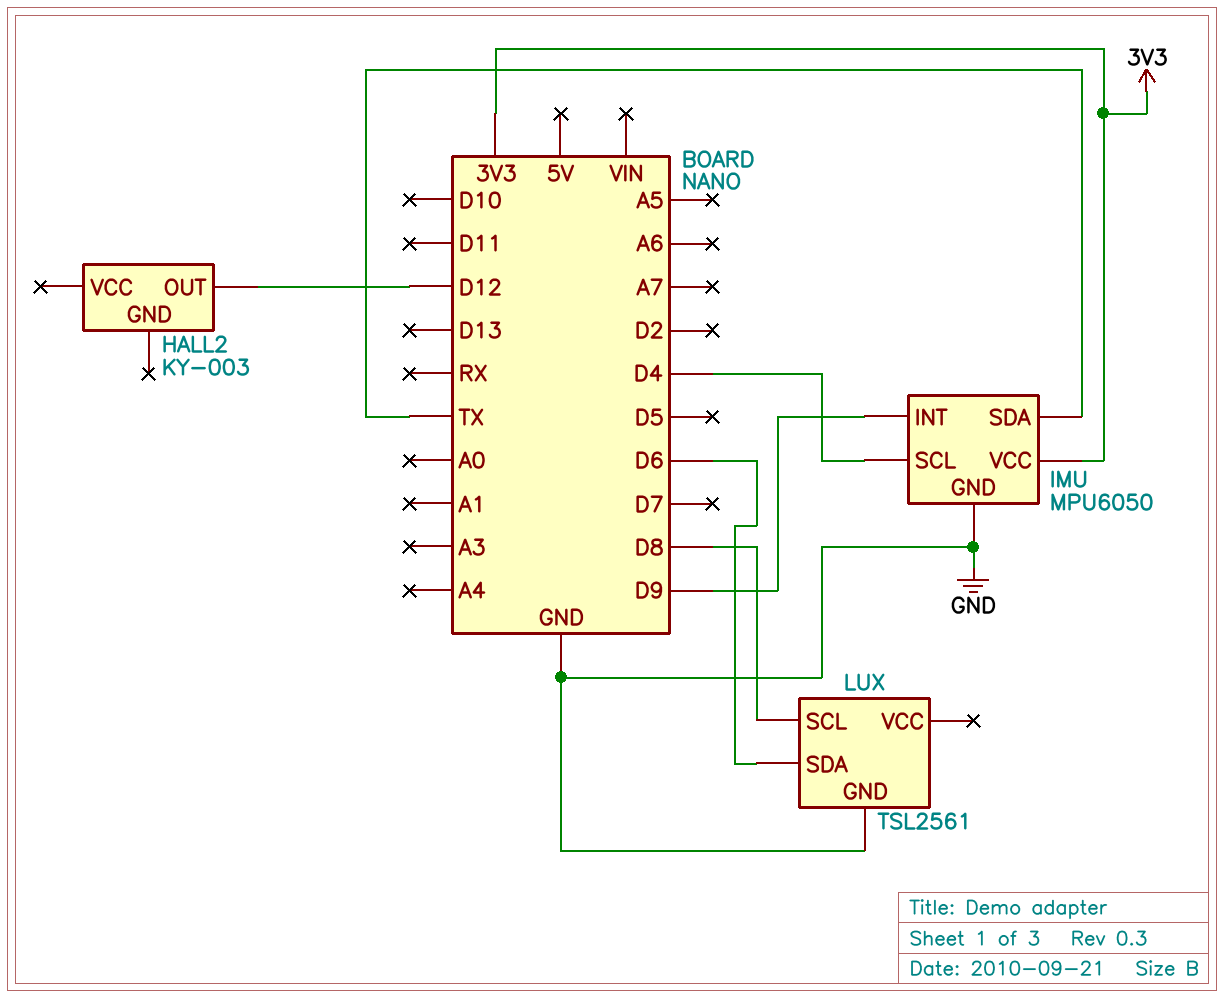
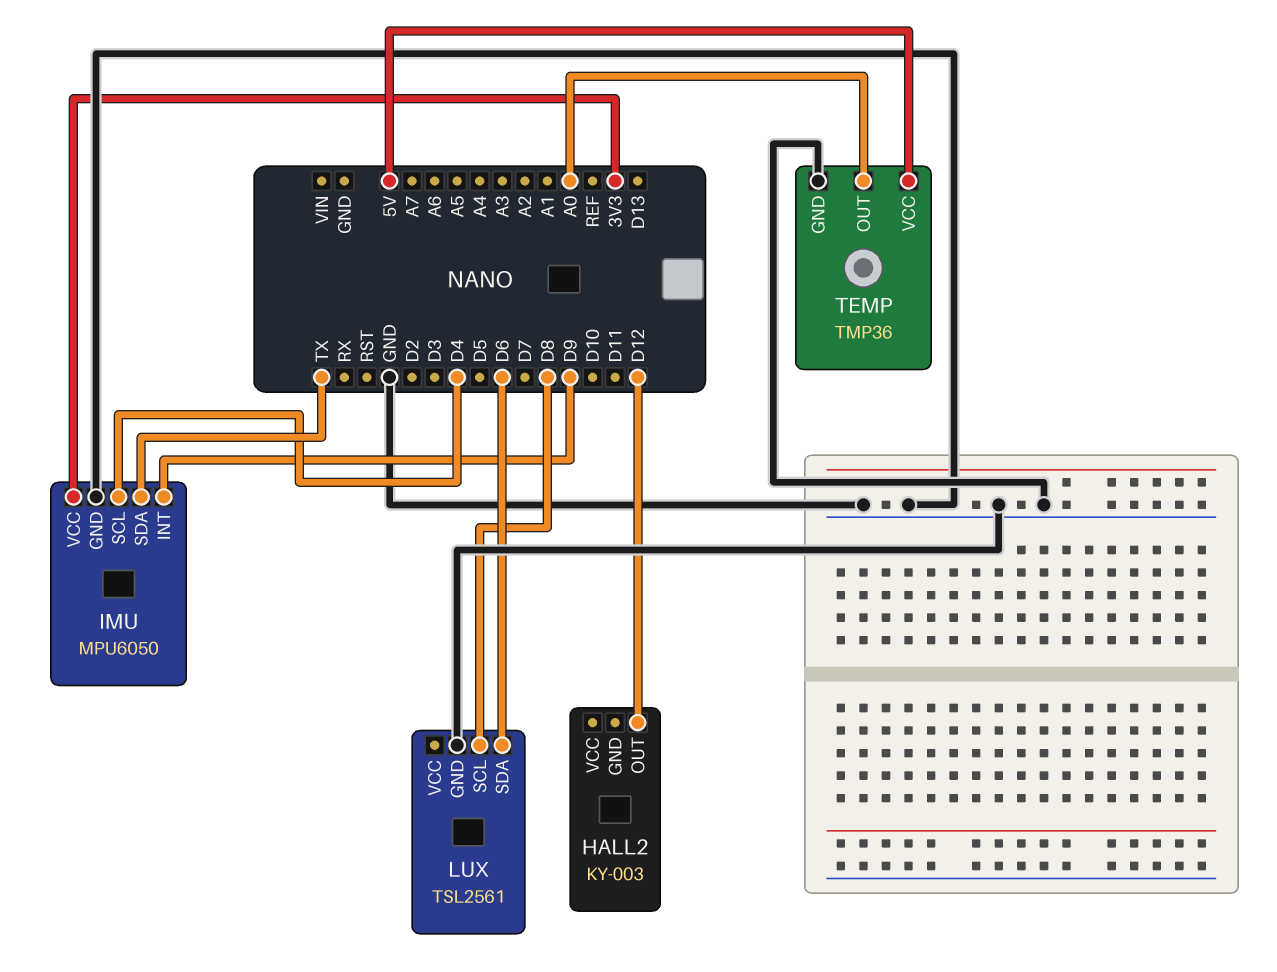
TEMP: none -> TMP36
TEMP pin GND: none -> GND
TEMP pin OUT: none -> A0
TEMP pin VCC: none -> 5V

